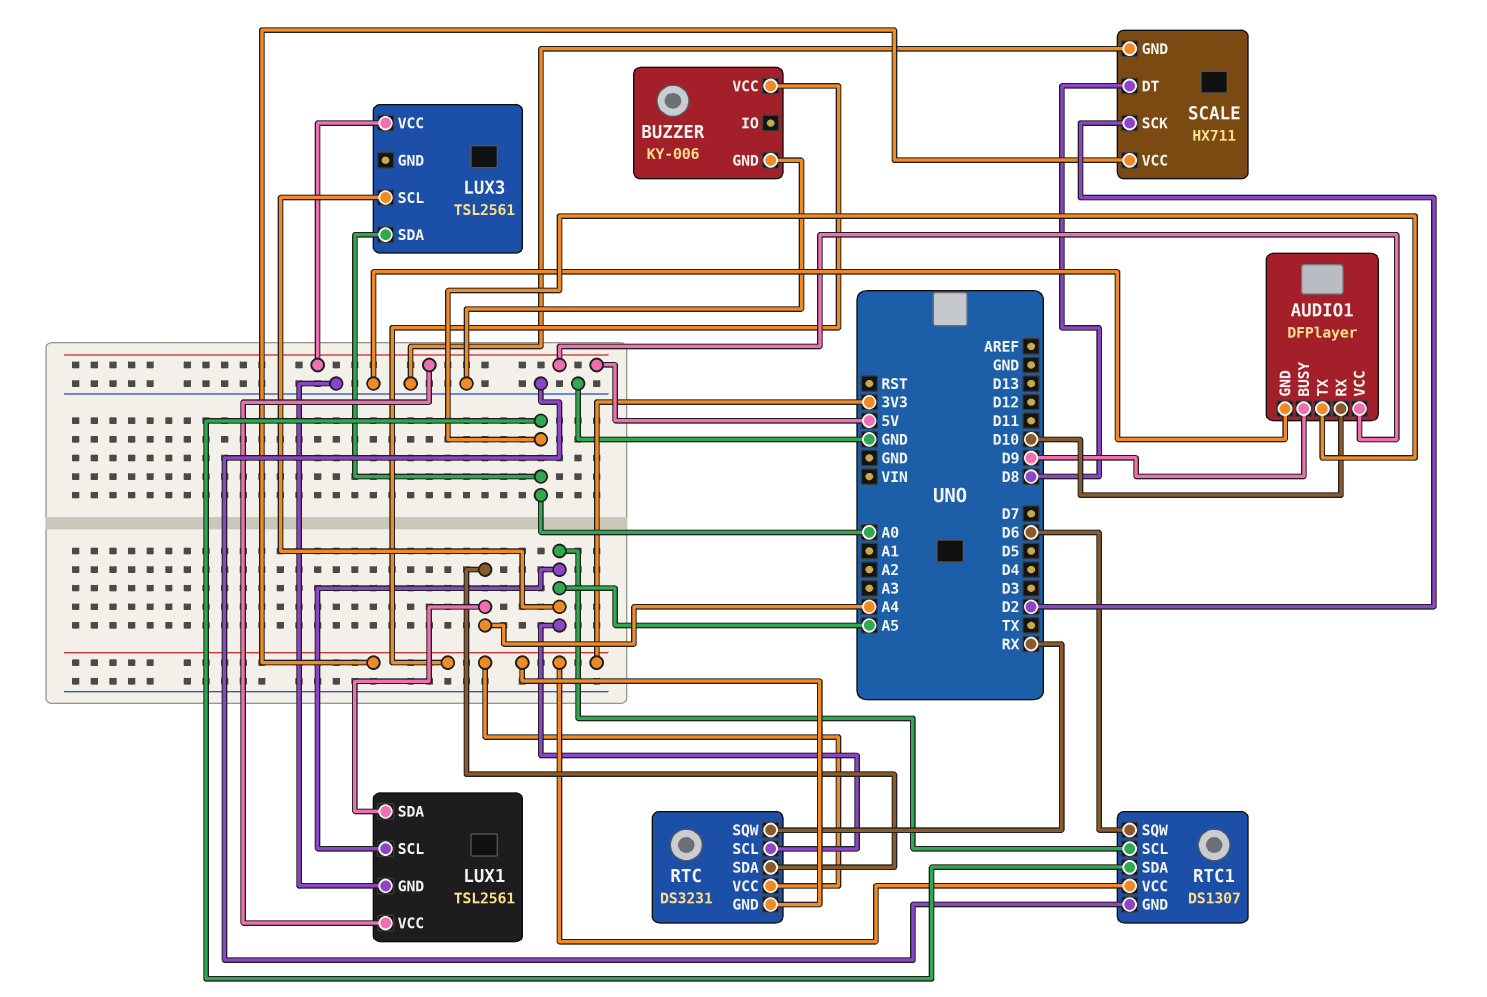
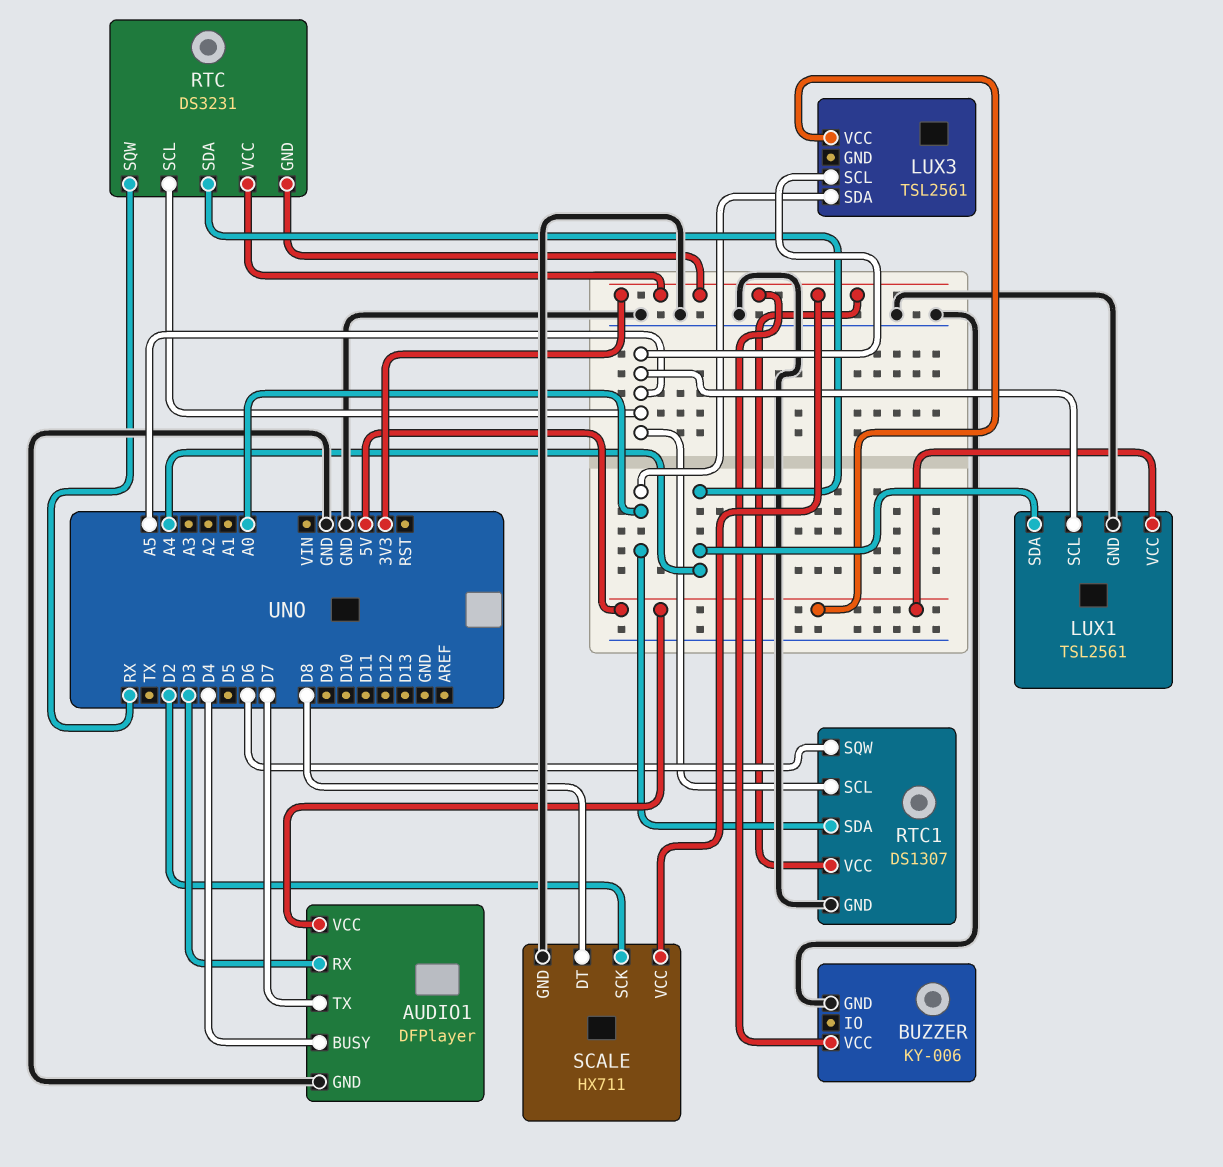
AUDIO1 pin BUSY: D9 -> D4
AUDIO1 pin RX: D10 -> D3
AUDIO1 pin TX: A0 -> D7

